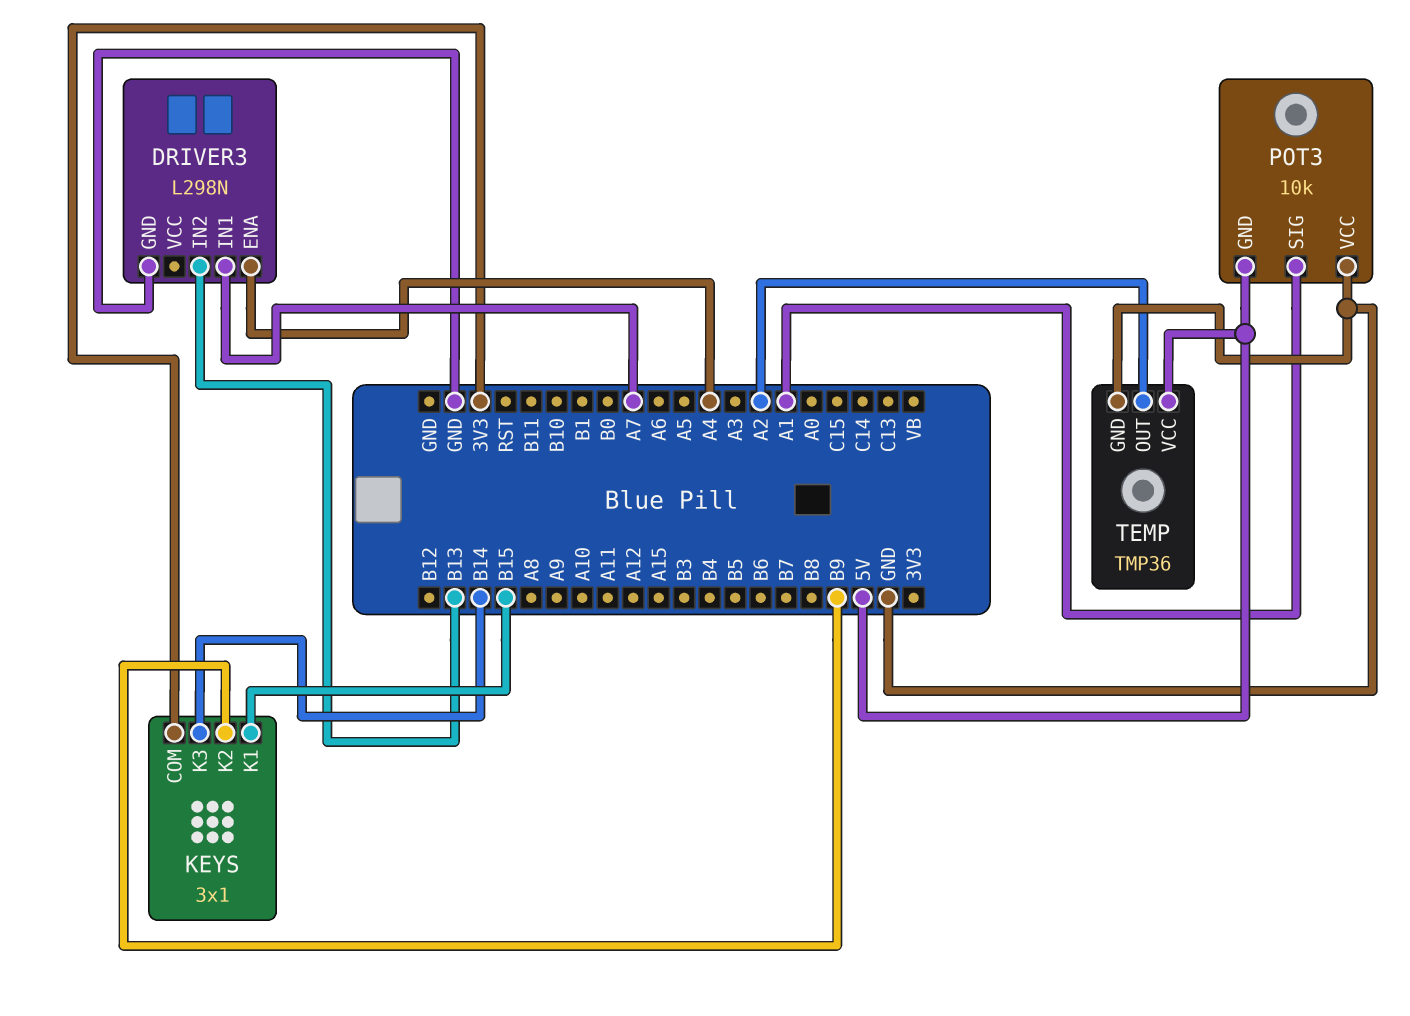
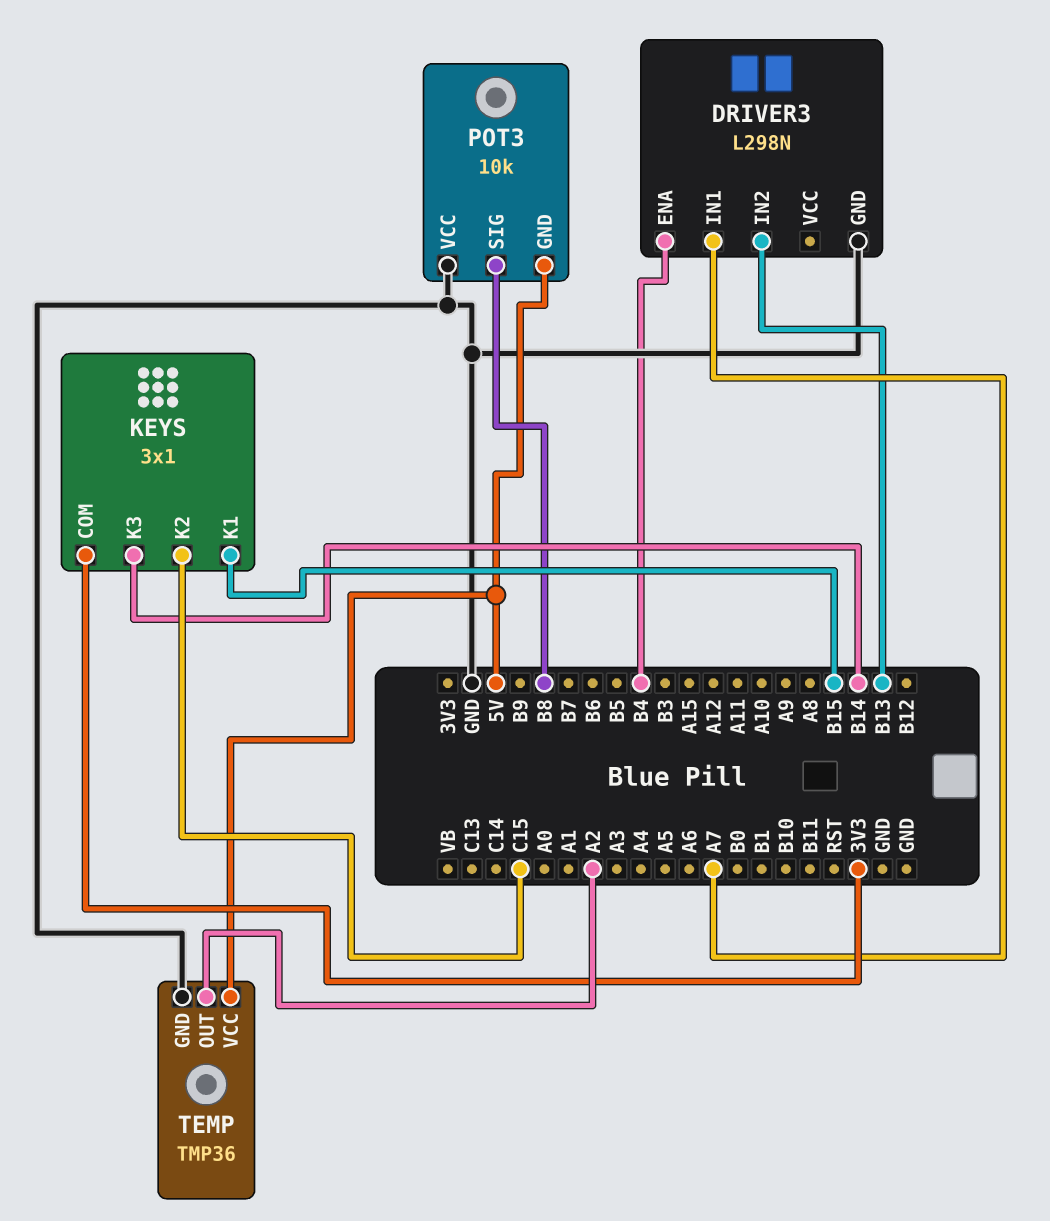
DRIVER3 pin ENA: A4 -> B4
KEYS pin K2: B9 -> C15
POT3 pin SIG: A1 -> B8

